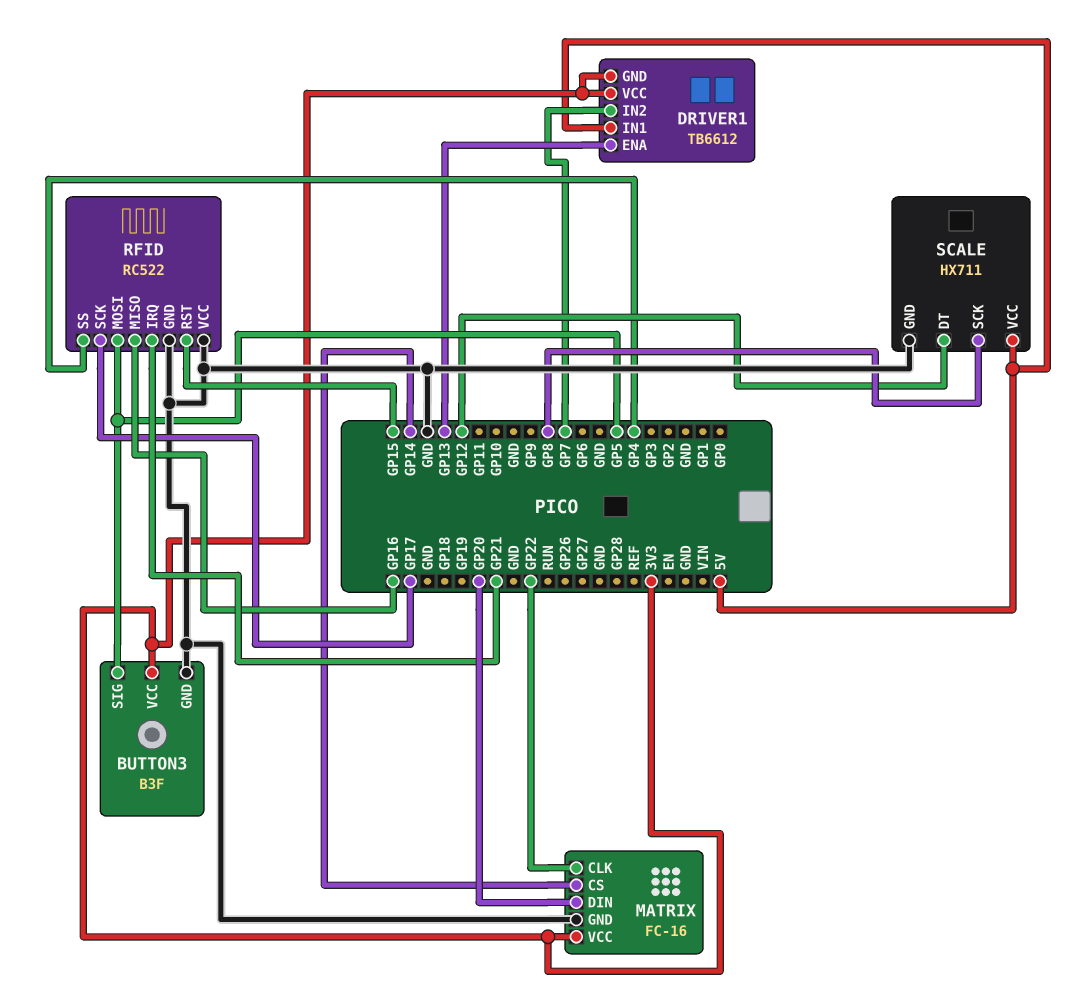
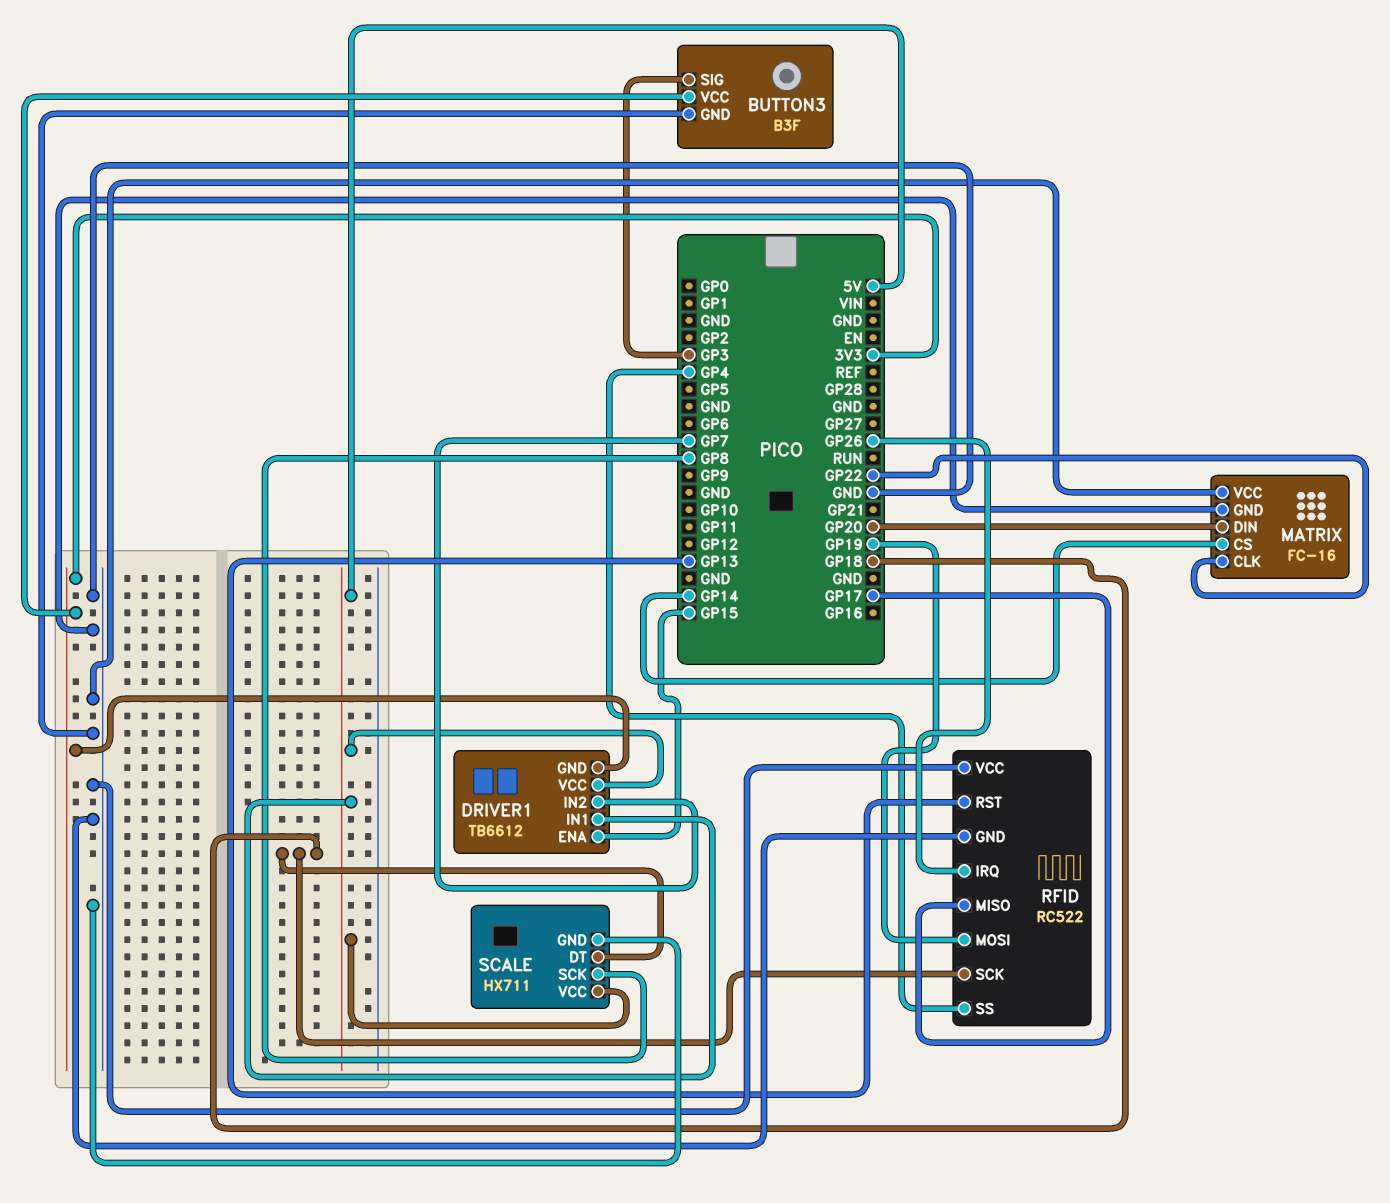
BUTTON3 pin SIG: GP5 -> GP3
DRIVER1 pin ENA: GP13 -> GP15
DRIVER1 pin VCC: 3V3 -> 5V
MATRIX pin VCC: 3V3 -> GND
RFID pin IRQ: GP21 -> GP26
RFID pin MISO: GP16 -> GP17
RFID pin MOSI: GP5 -> GP19
RFID pin RST: GP15 -> GP13
RFID pin SCK: GP17 -> GP18
SCALE pin DT: GP12 -> GP18

